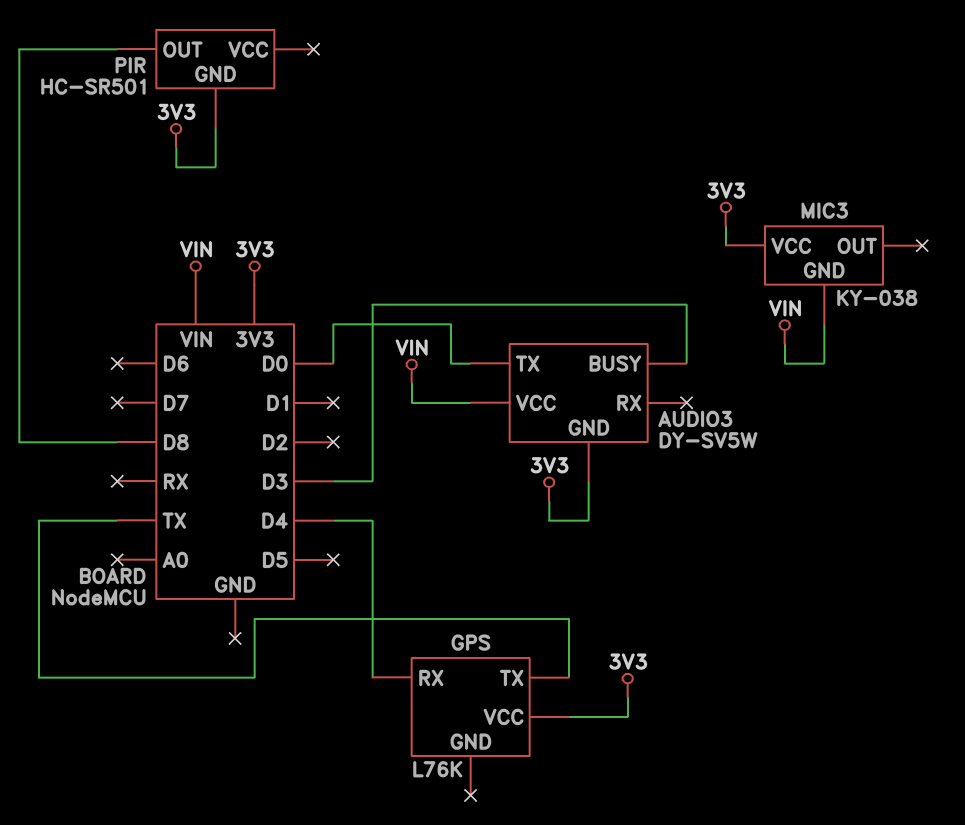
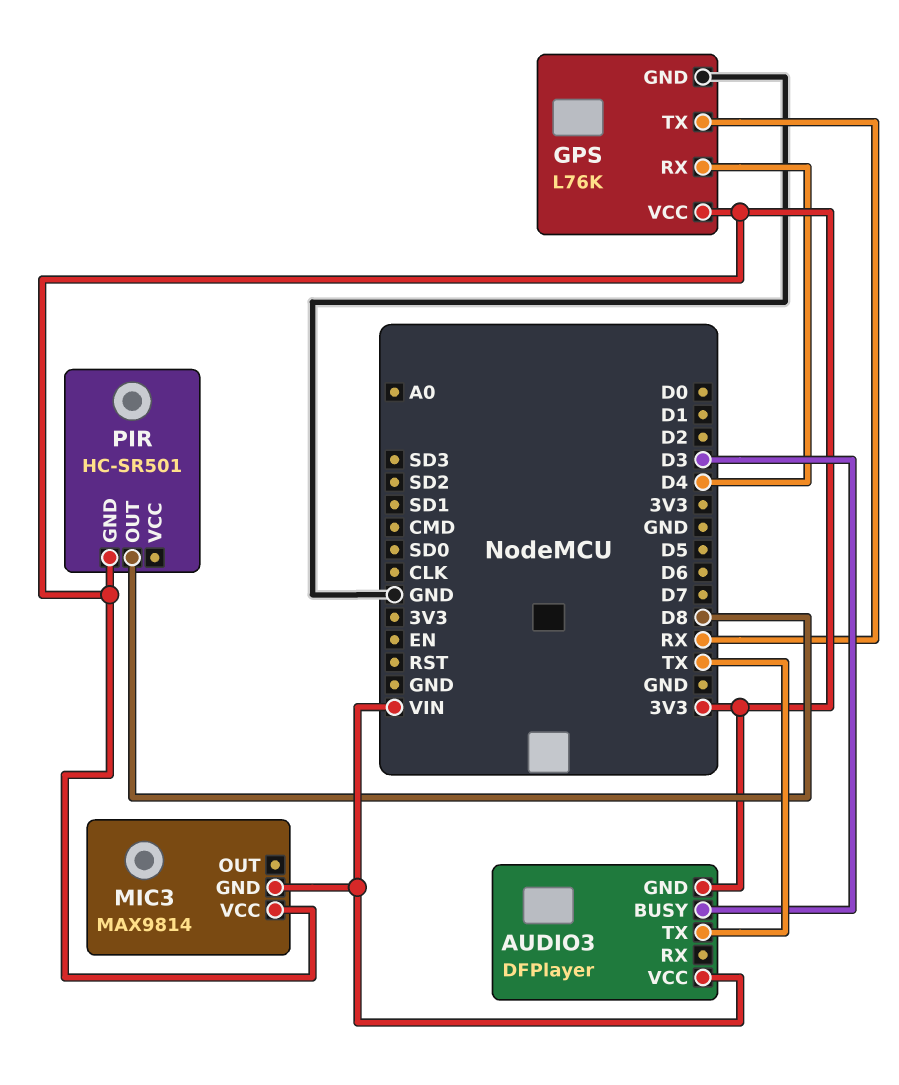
AUDIO3: DY-SV5W -> DFPlayer
AUDIO3 pin TX: D0 -> TX
GPS pin GND: none -> GND
GPS pin TX: TX -> RX
MIC3: KY-038 -> MAX9814

